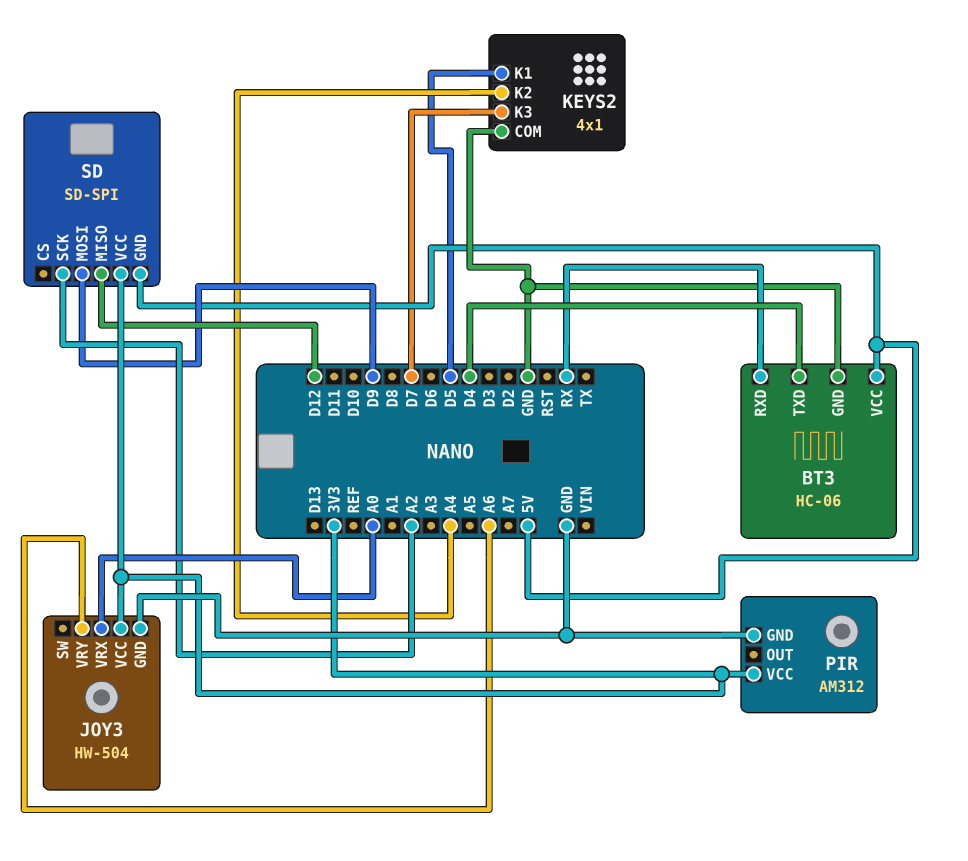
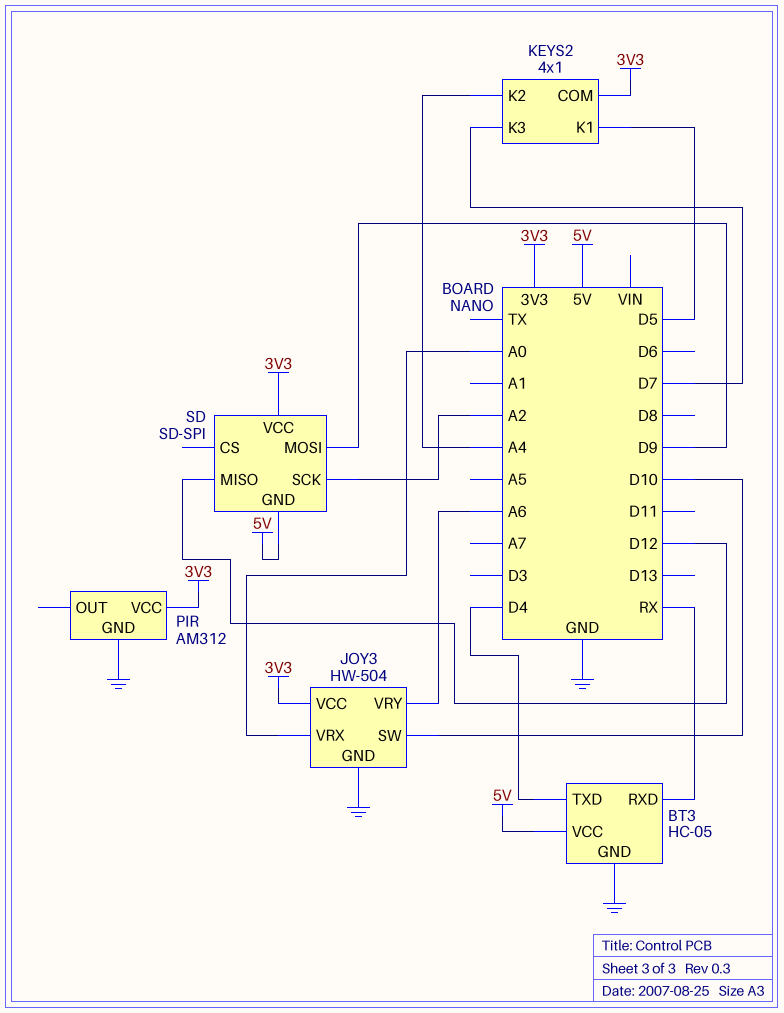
BT3: HC-06 -> HC-05
JOY3 pin SW: none -> D10
KEYS2 pin COM: GND -> 3V3

